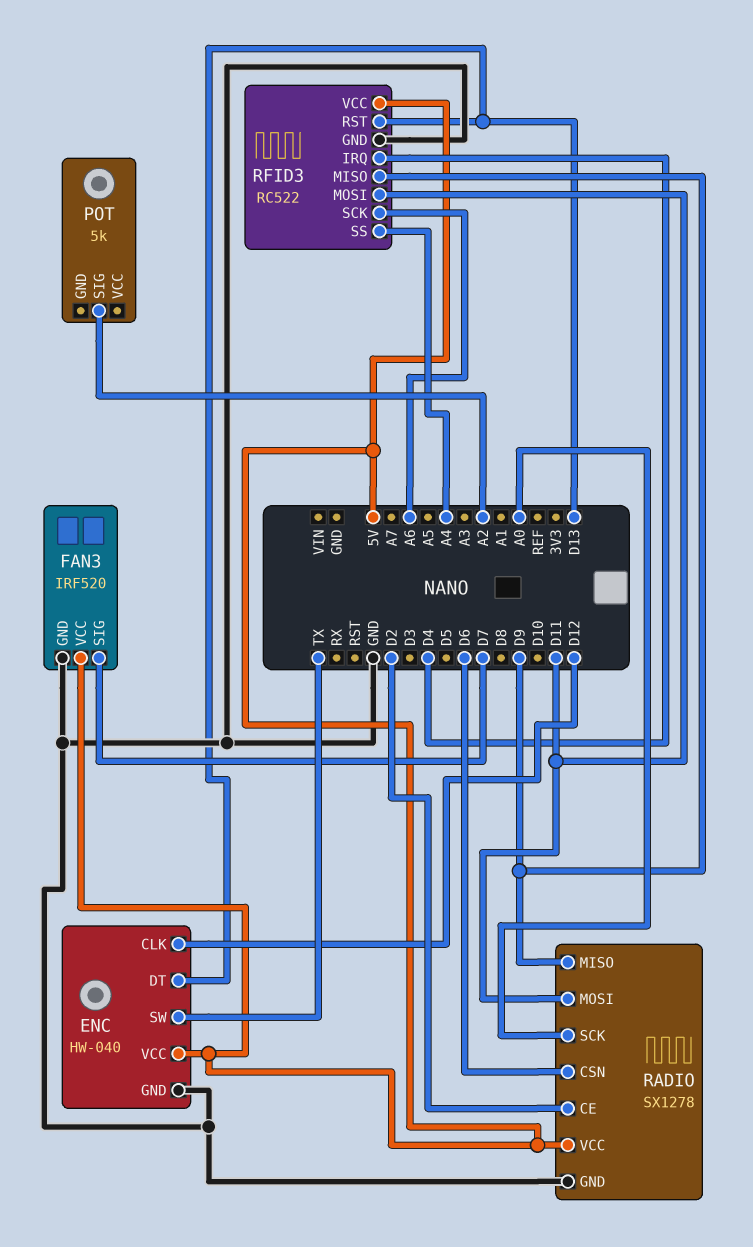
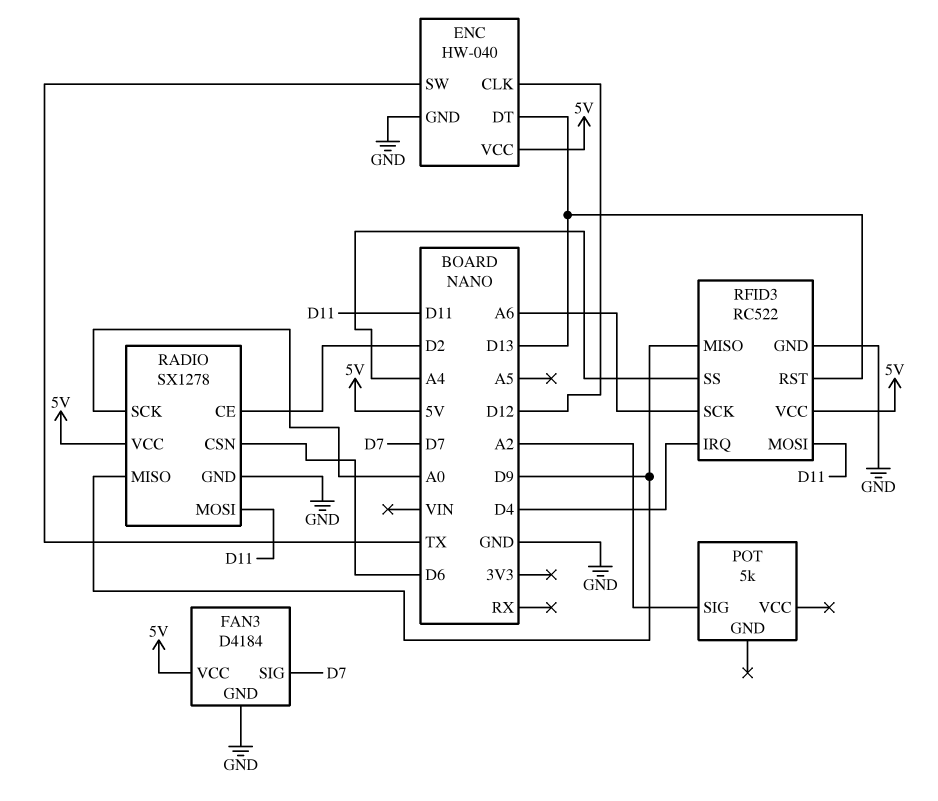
FAN3: IRF520 -> D4184

